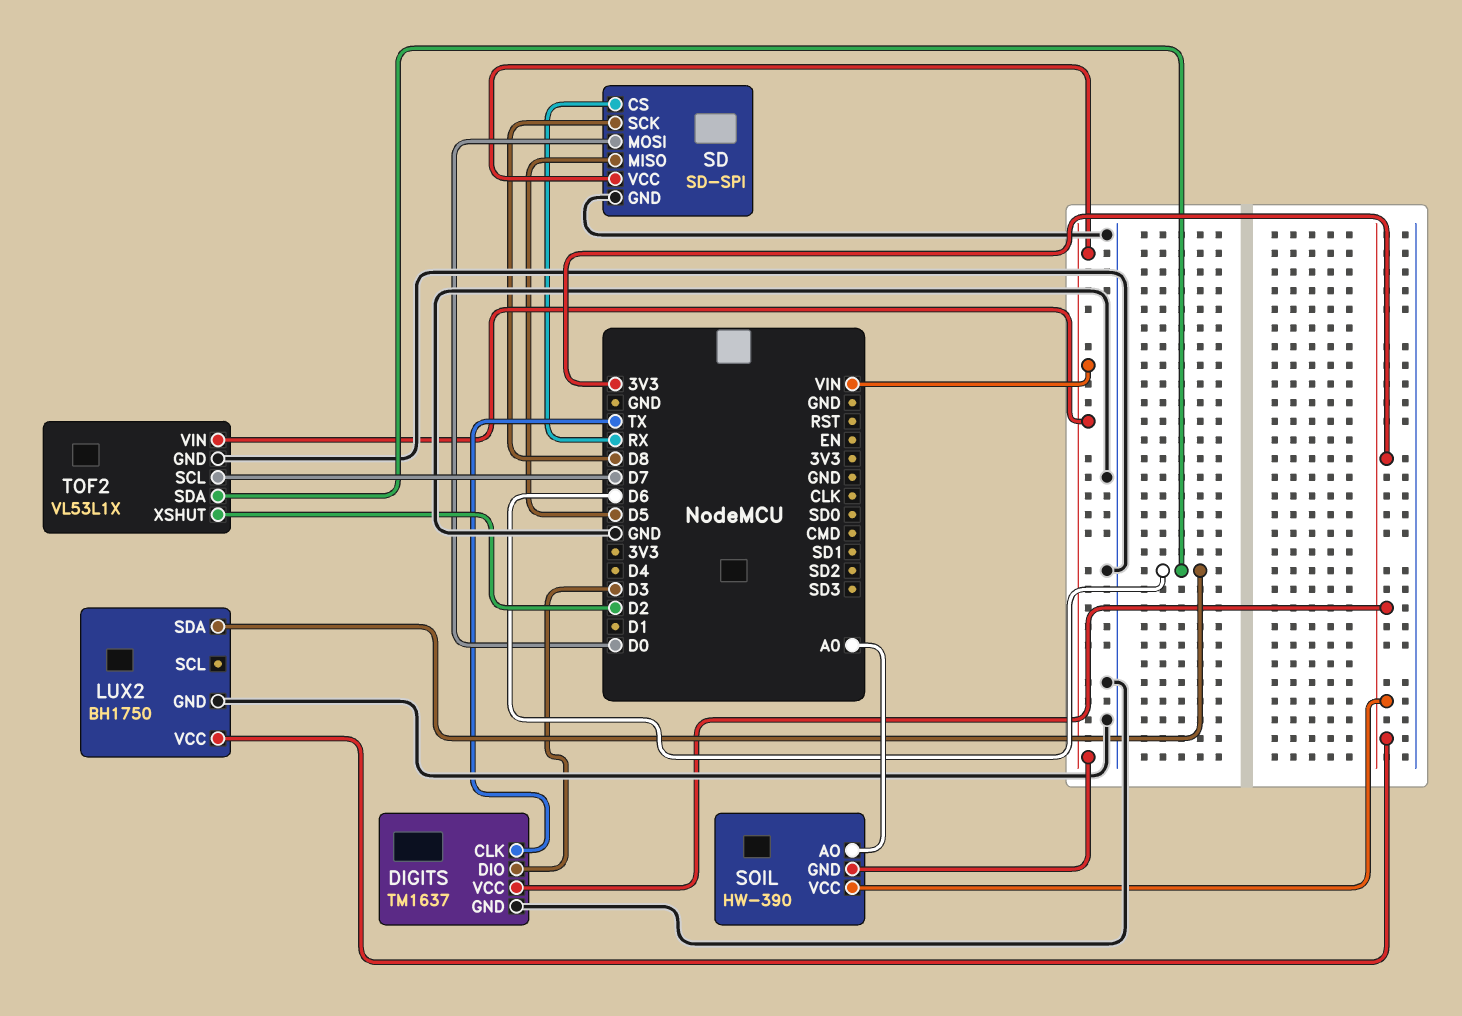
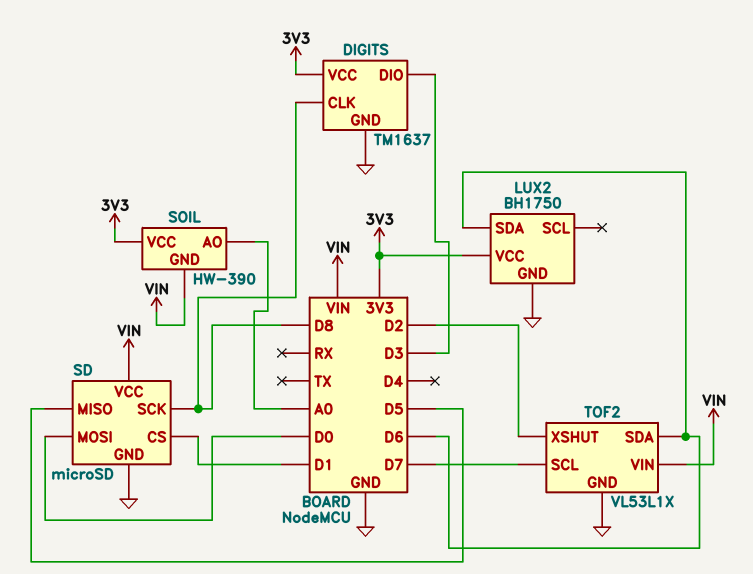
DIGITS pin CLK: TX -> D8
SD: SD-SPI -> microSD
SD pin CS: RX -> D1

